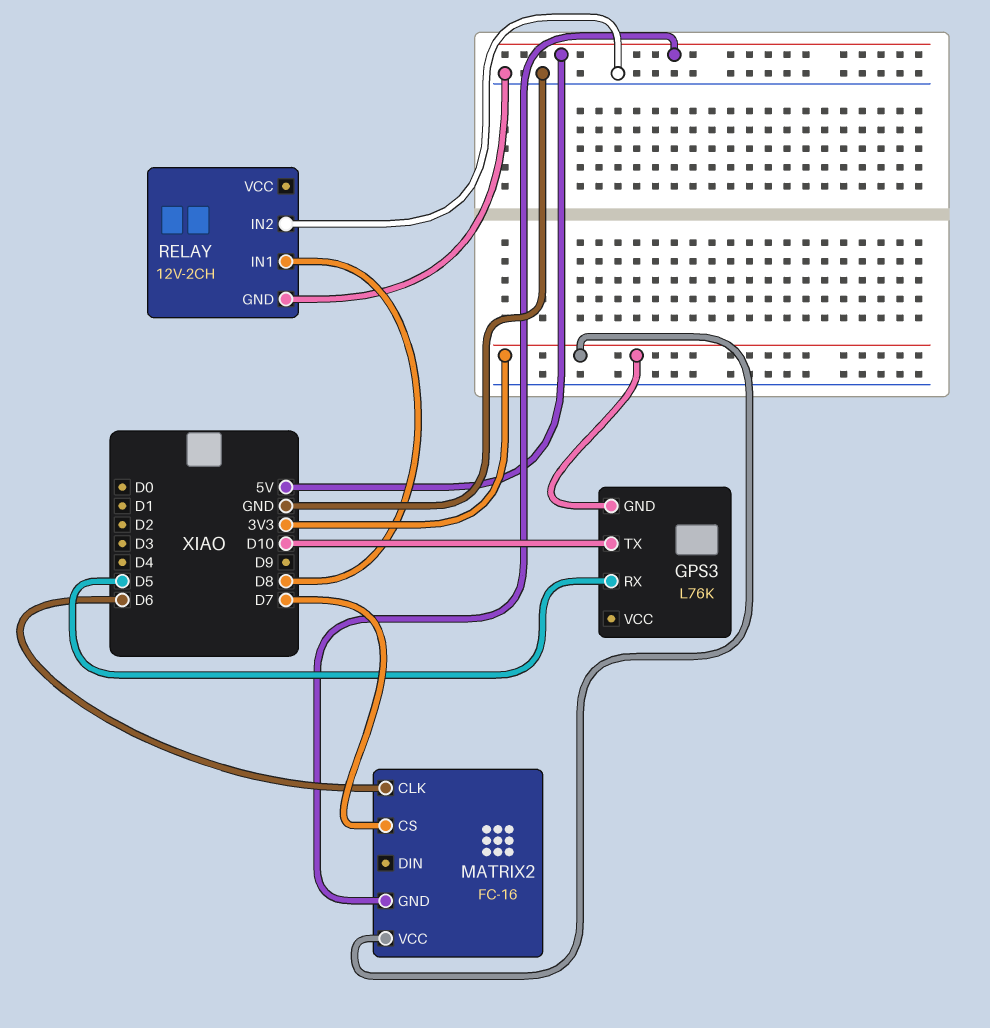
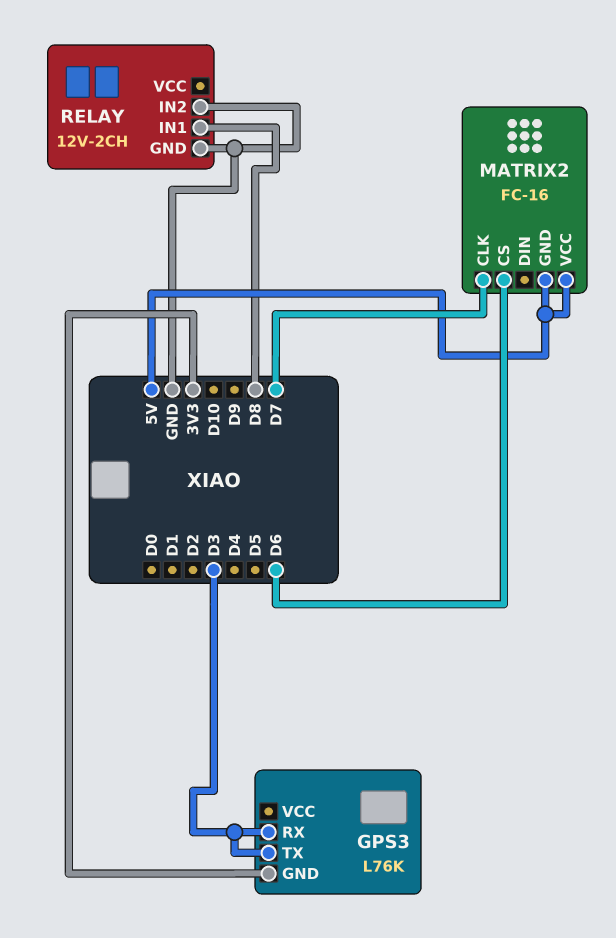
GPS3 pin RX: D5 -> D3
GPS3 pin TX: D10 -> D3
MATRIX2 pin CLK: D6 -> D7
MATRIX2 pin CS: D7 -> D6
MATRIX2 pin VCC: 3V3 -> 5V

